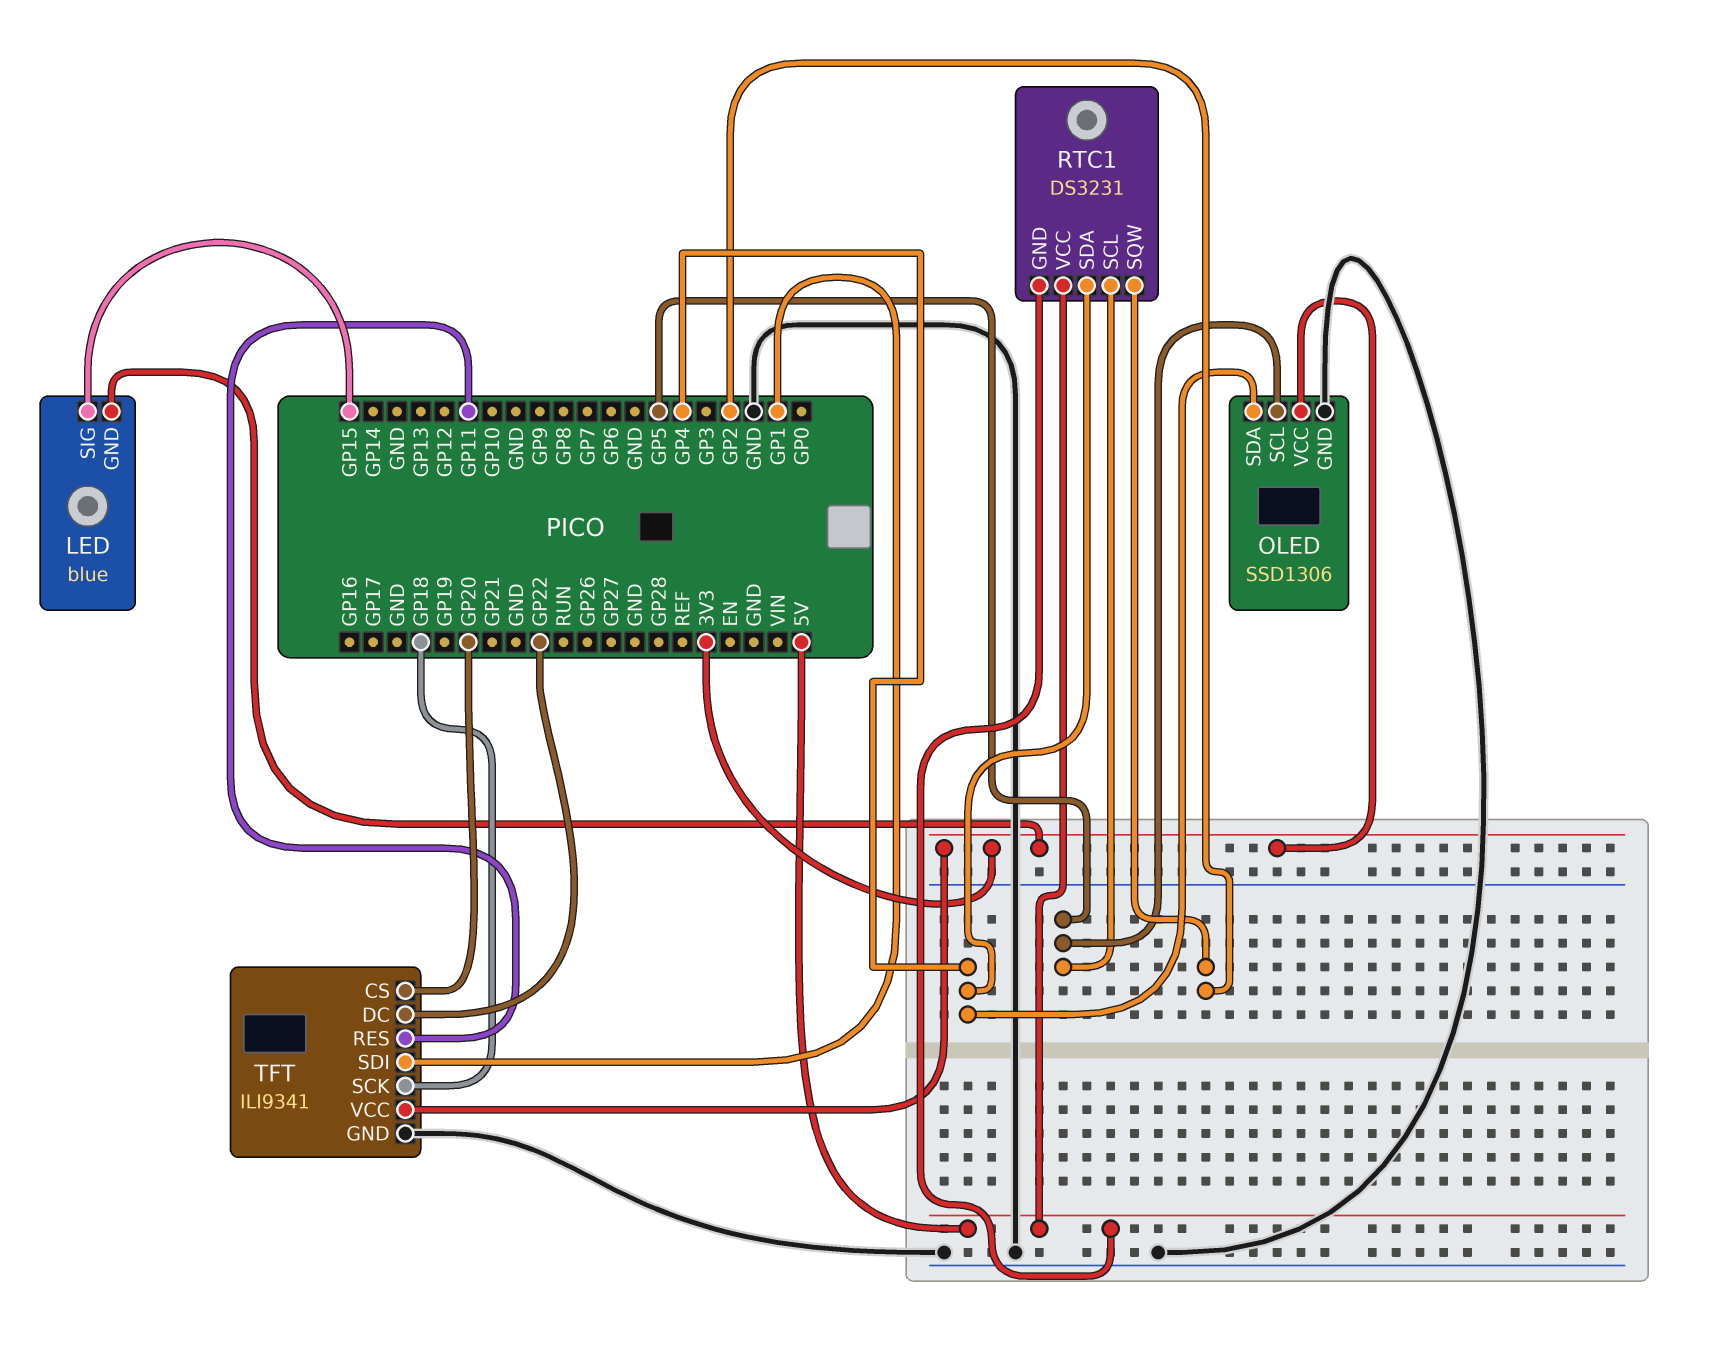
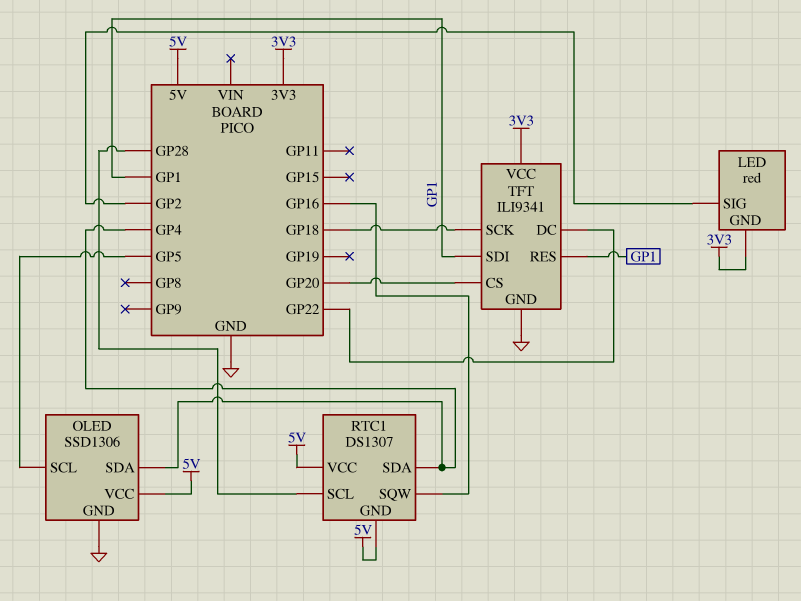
LED: blue -> red
LED pin SIG: GP15 -> GP2
OLED pin VCC: 3V3 -> 5V
RTC1: DS3231 -> DS1307
RTC1 pin SCL: GP5 -> GP28
RTC1 pin SQW: GP2 -> GP16
TFT pin RES: GP11 -> GP1

